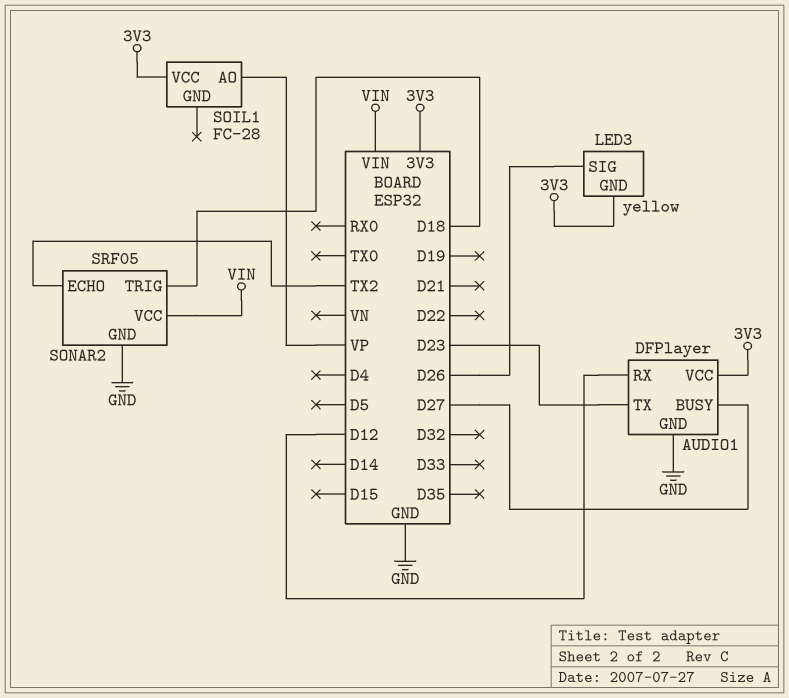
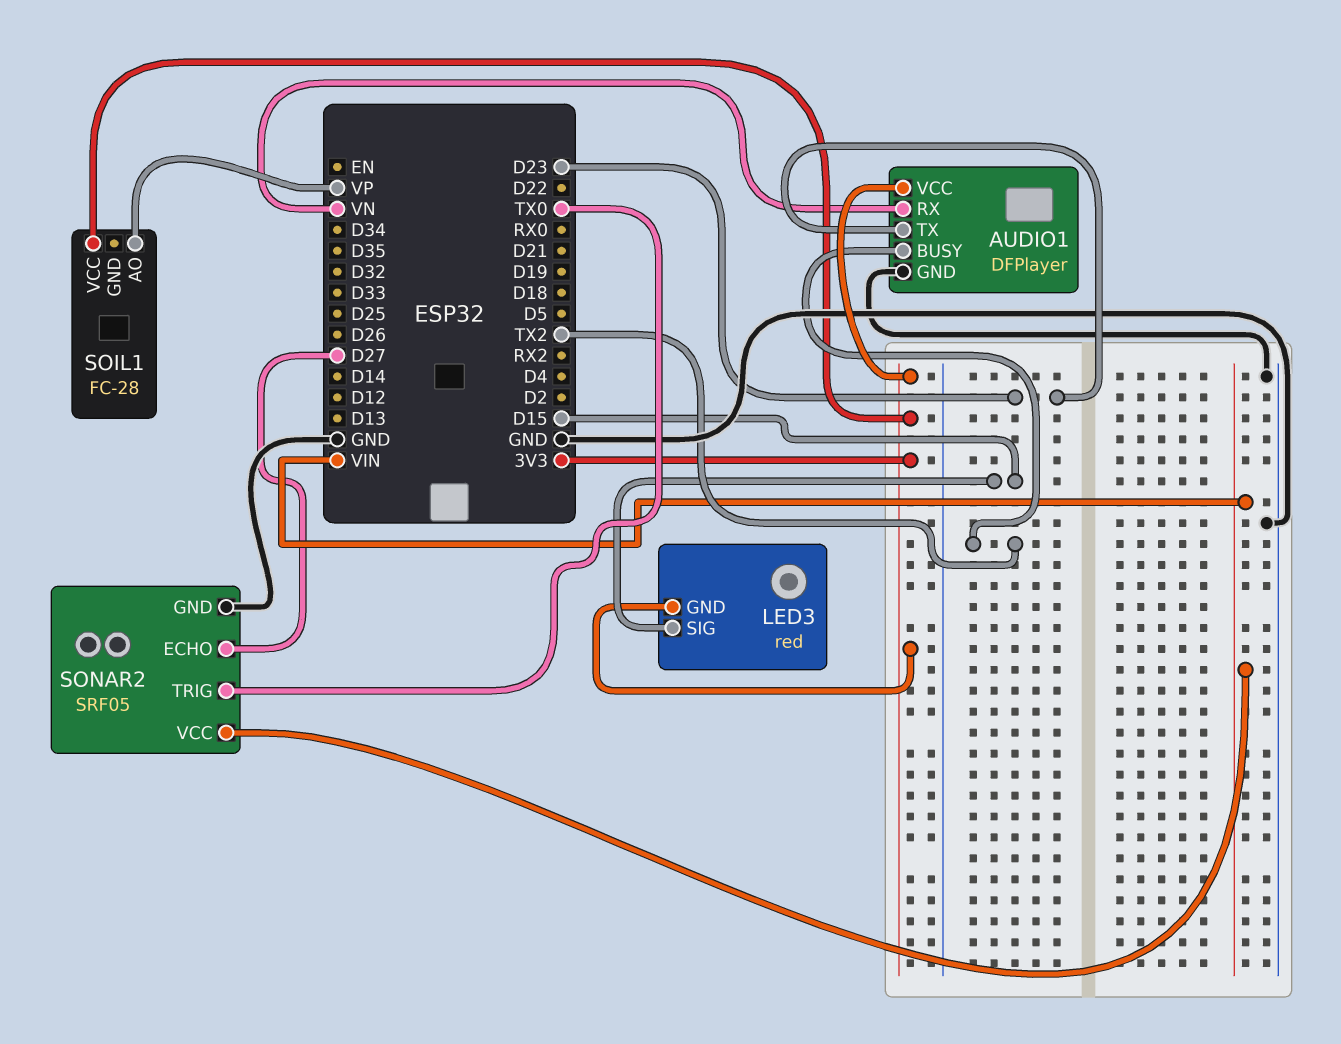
AUDIO1 pin BUSY: D27 -> TX2
AUDIO1 pin RX: D12 -> VN
LED3: yellow -> red
LED3 pin SIG: D26 -> D15
SONAR2 pin ECHO: TX2 -> D27
SONAR2 pin TRIG: D18 -> TX0

